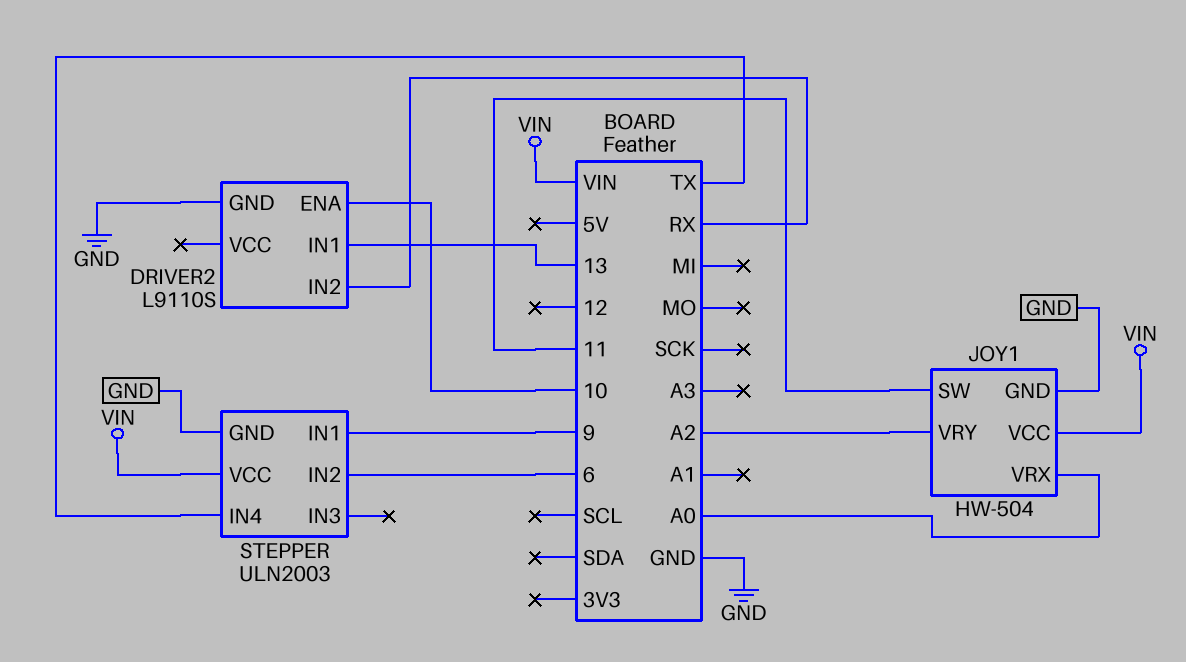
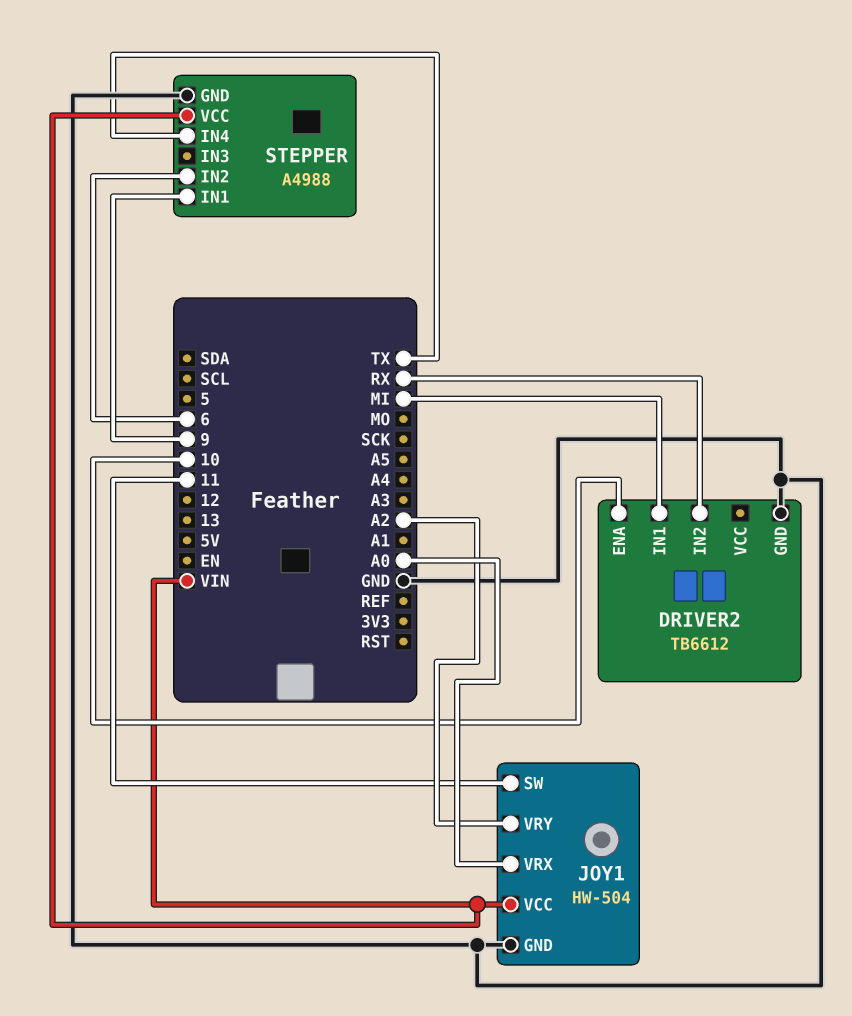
DRIVER2: L9110S -> TB6612
DRIVER2 pin IN1: 13 -> MI
STEPPER: ULN2003 -> A4988

